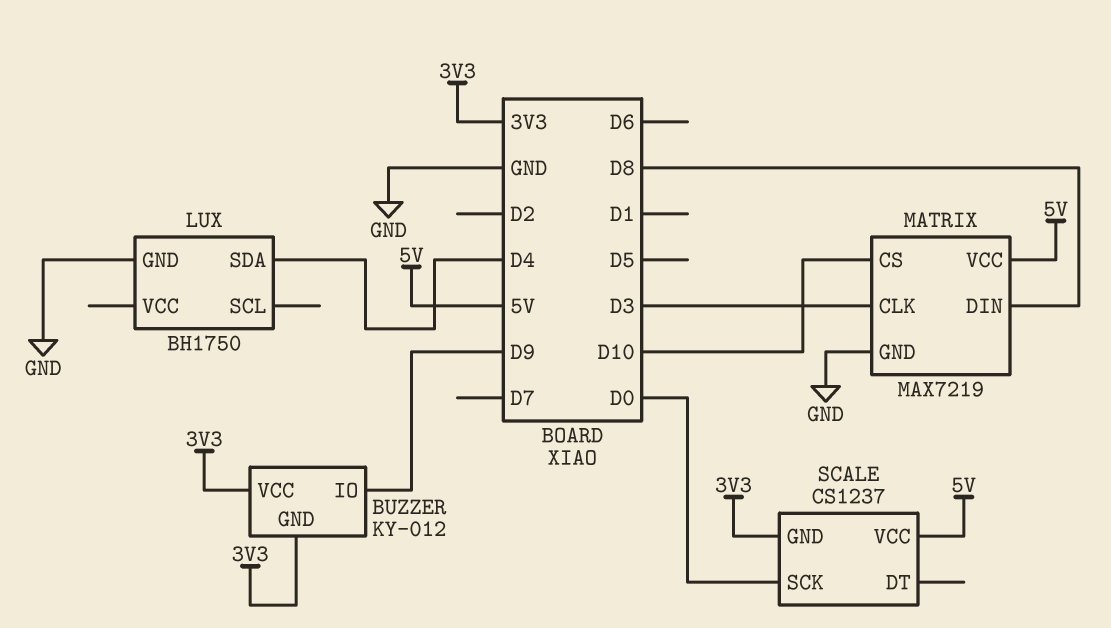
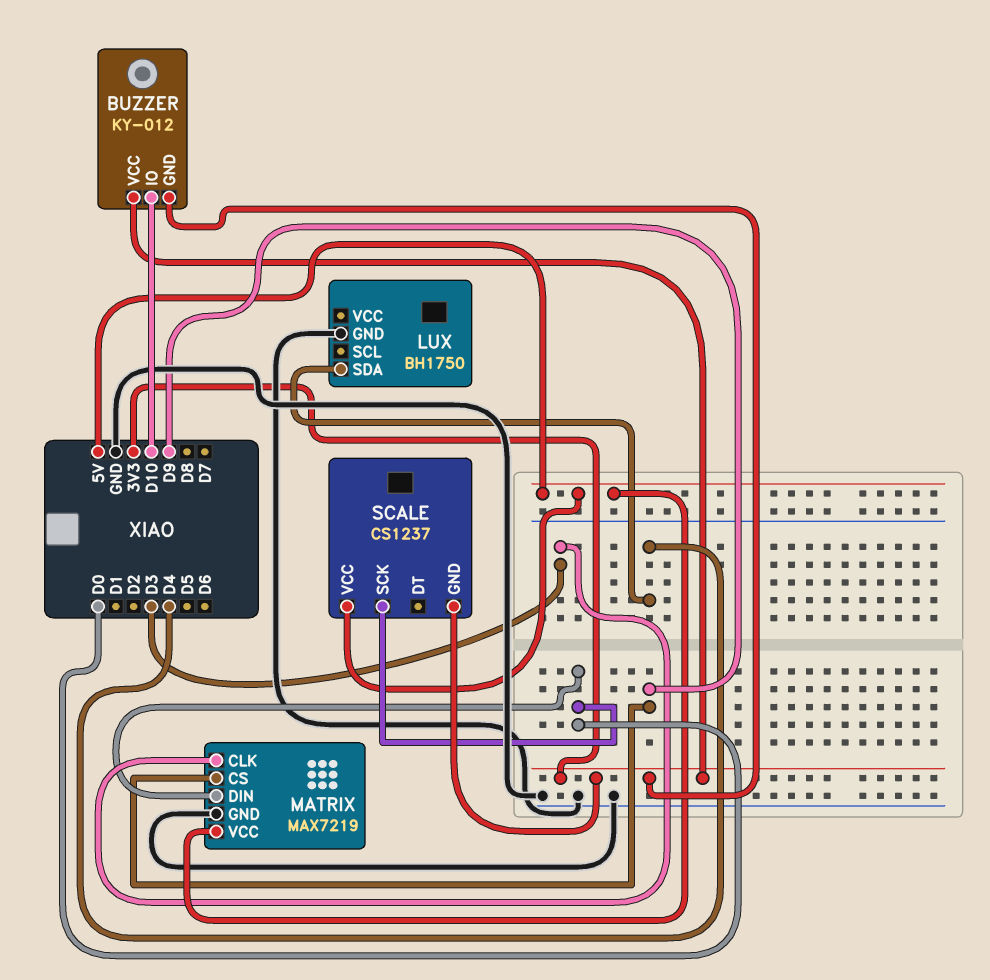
BUZZER pin IO: D9 -> D10
MATRIX pin CS: D10 -> D9
MATRIX pin DIN: D8 -> D0

